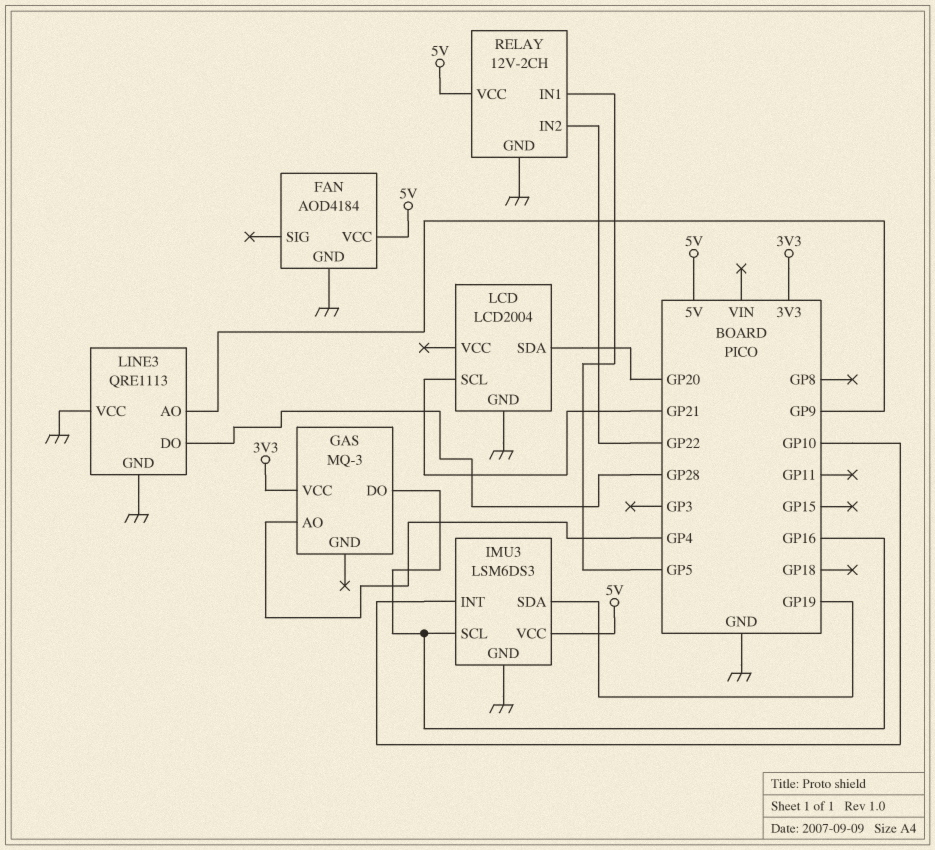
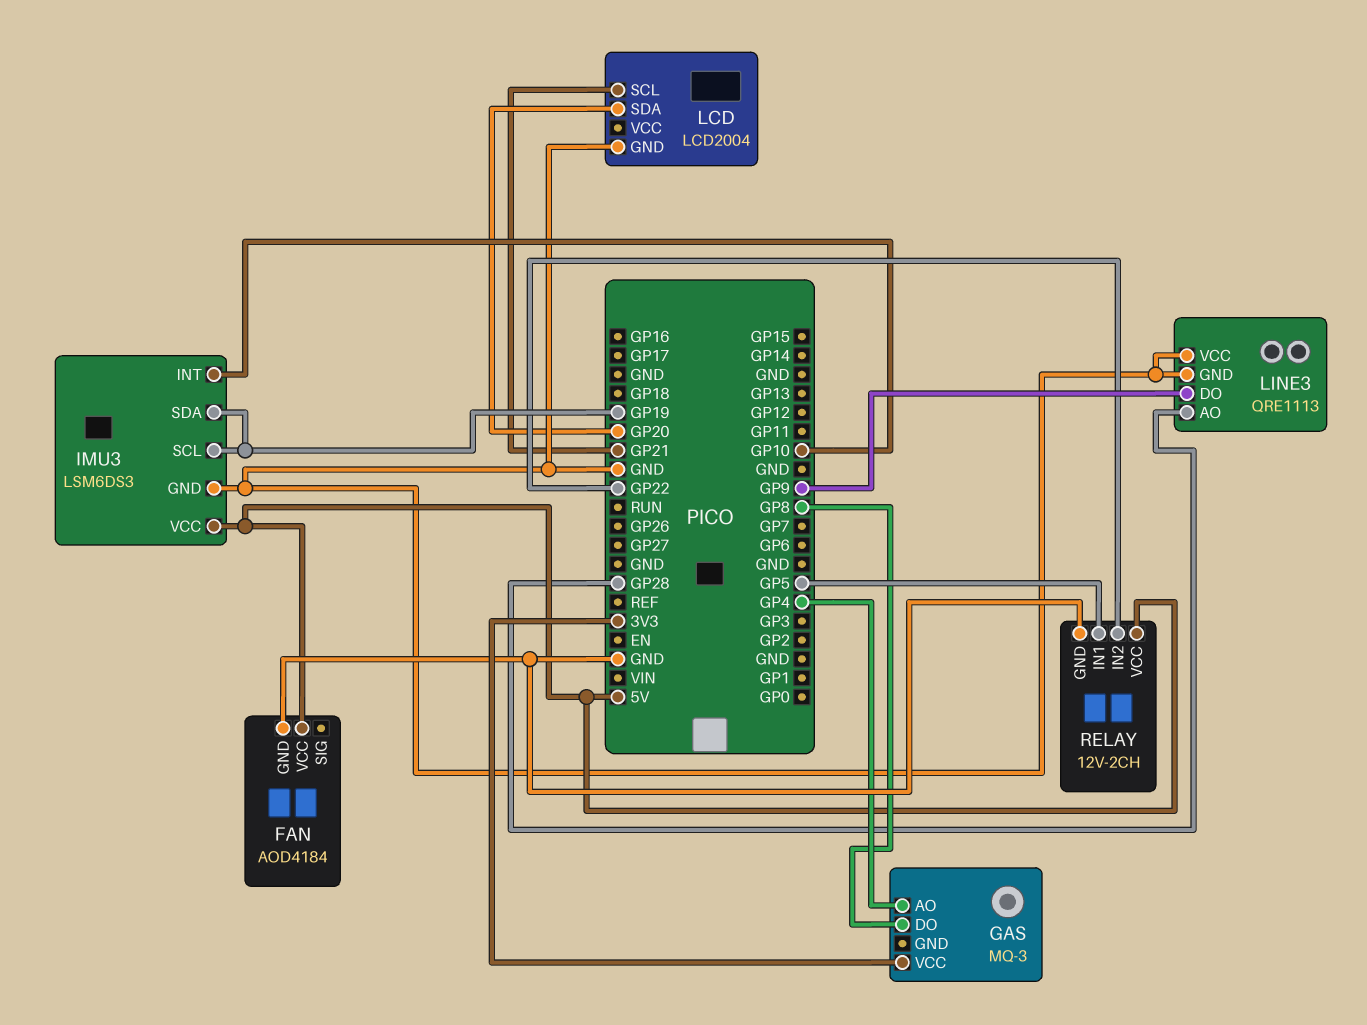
GAS pin DO: GP16 -> GP8
IMU3 pin SCL: GP16 -> GP19
LINE3 pin AO: GP9 -> GP28
LINE3 pin DO: GP28 -> GP9

